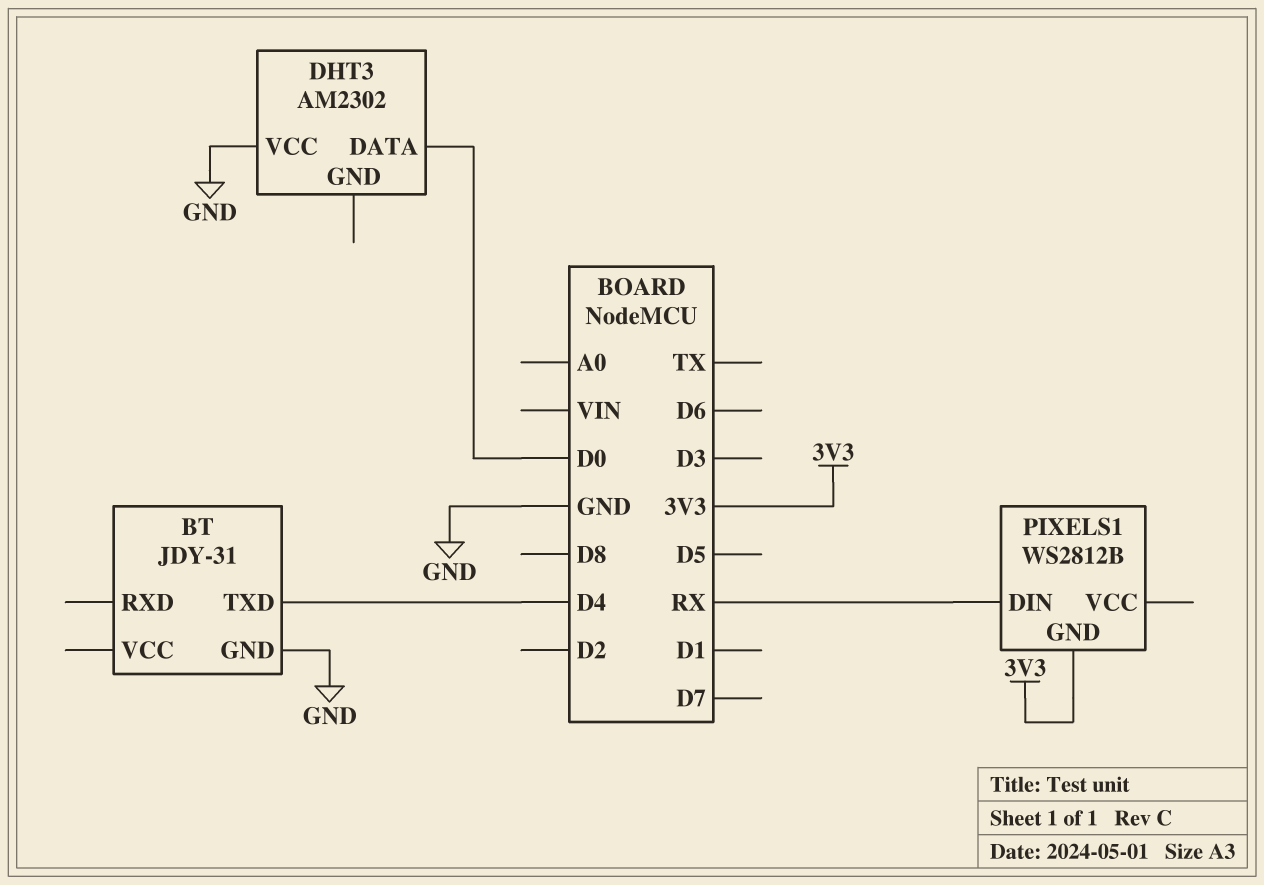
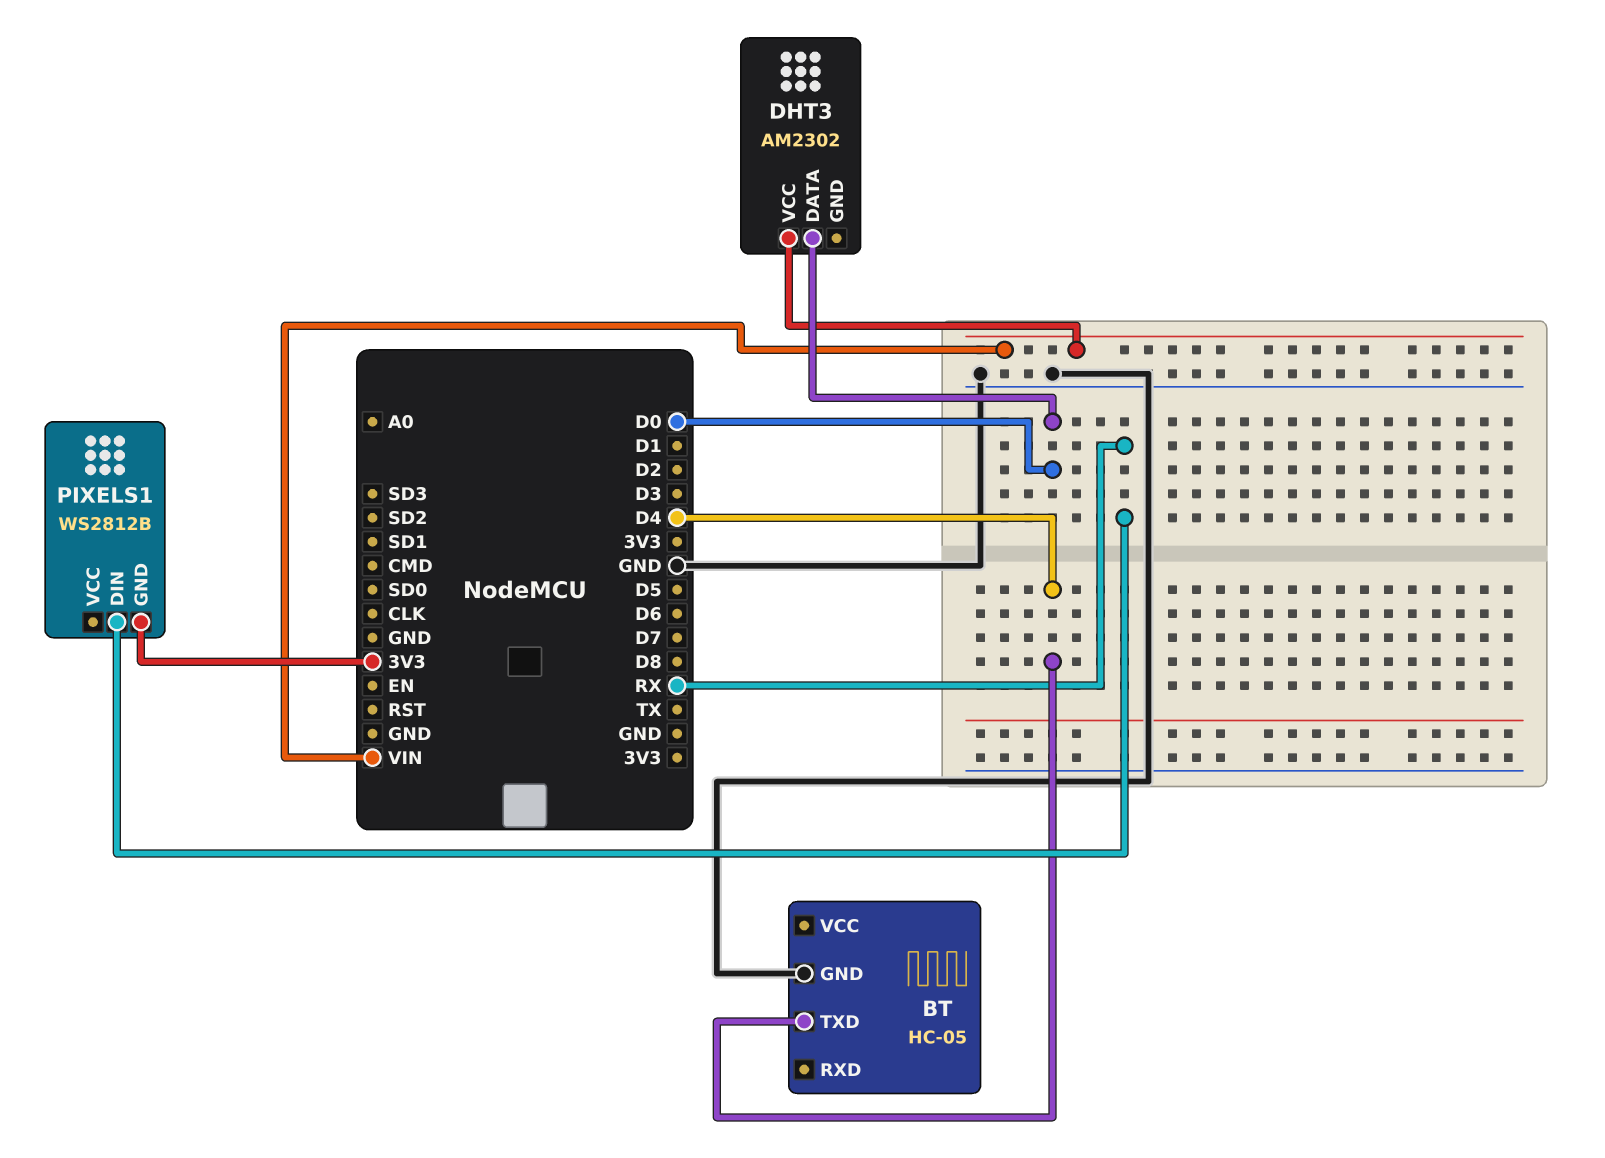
BT: JDY-31 -> HC-05
DHT3 pin VCC: GND -> VIN

